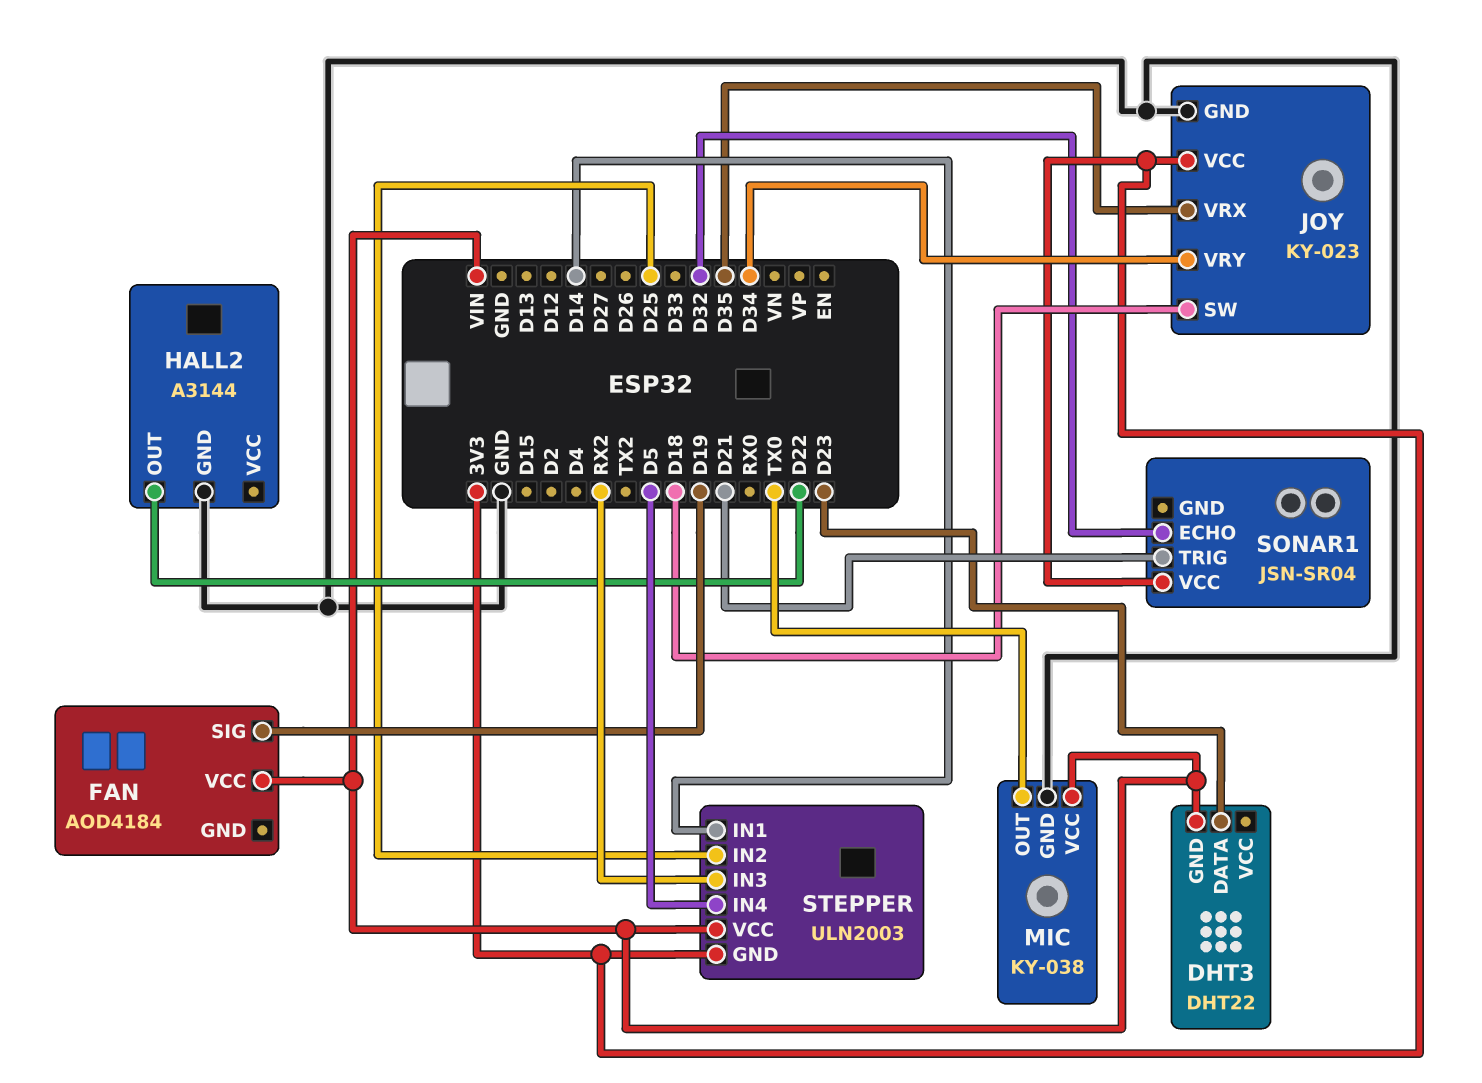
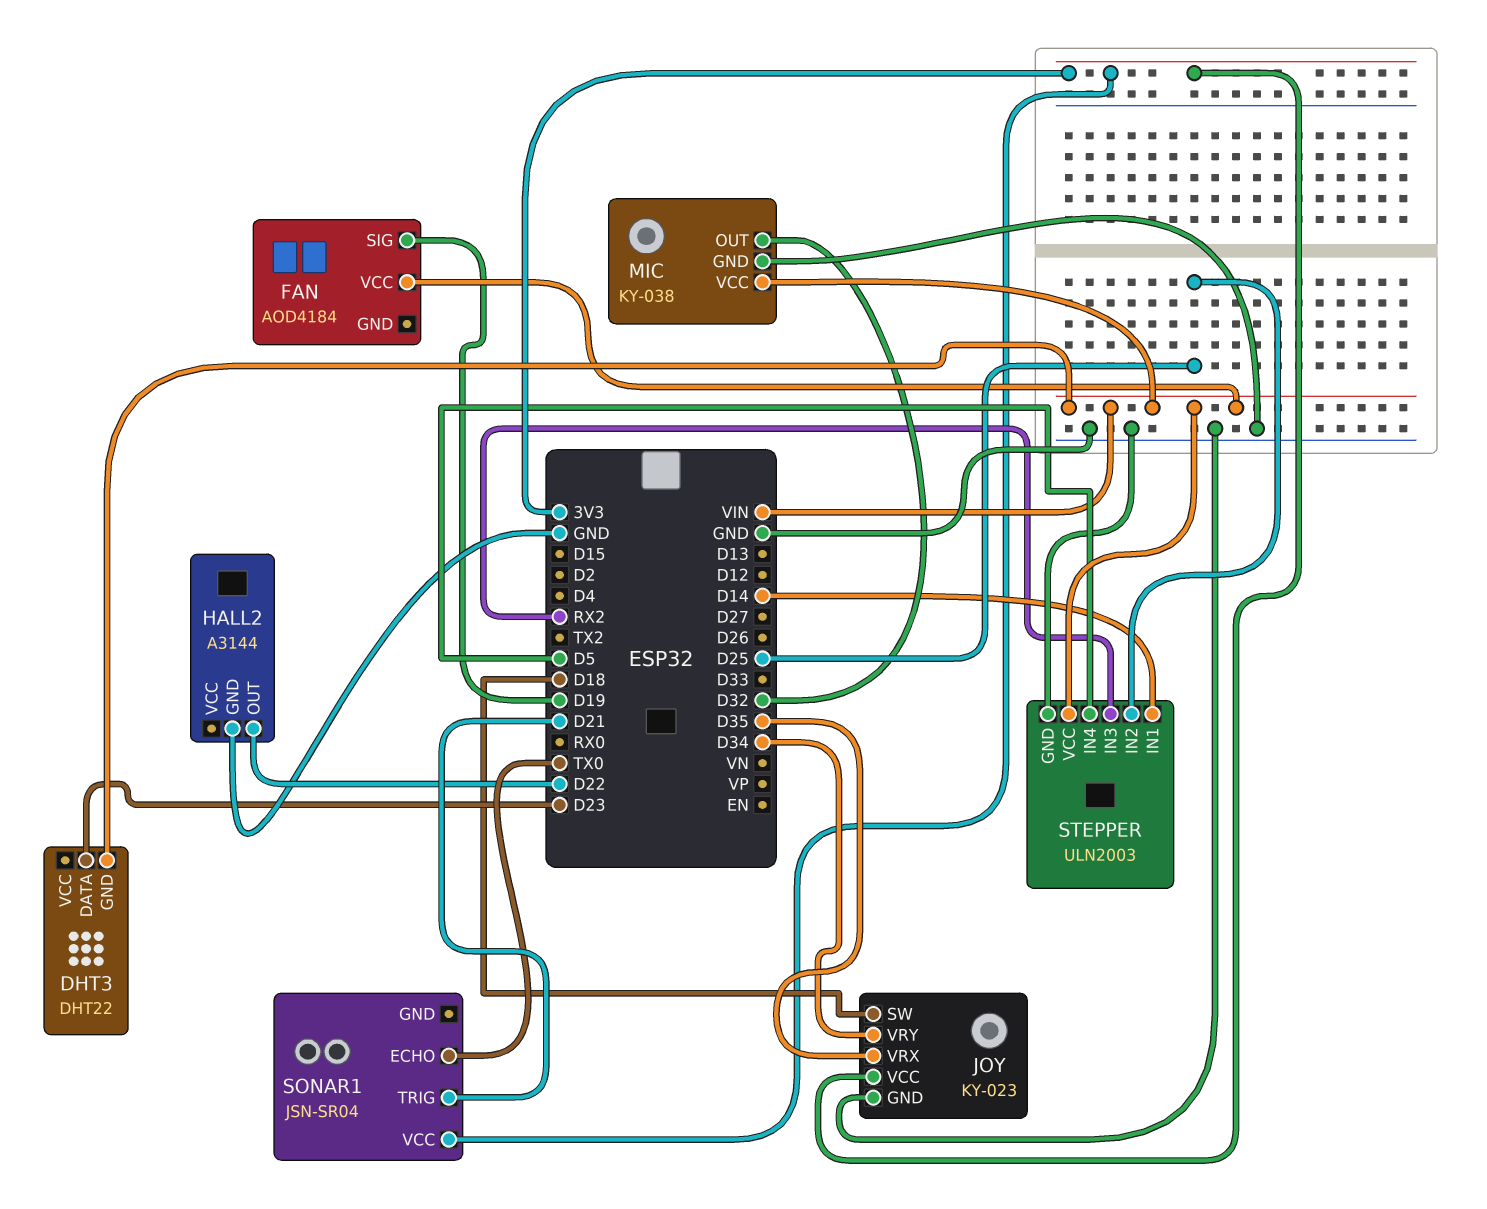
MIC pin OUT: TX0 -> D32
SONAR1 pin ECHO: D32 -> TX0
STEPPER pin GND: 3V3 -> GND

